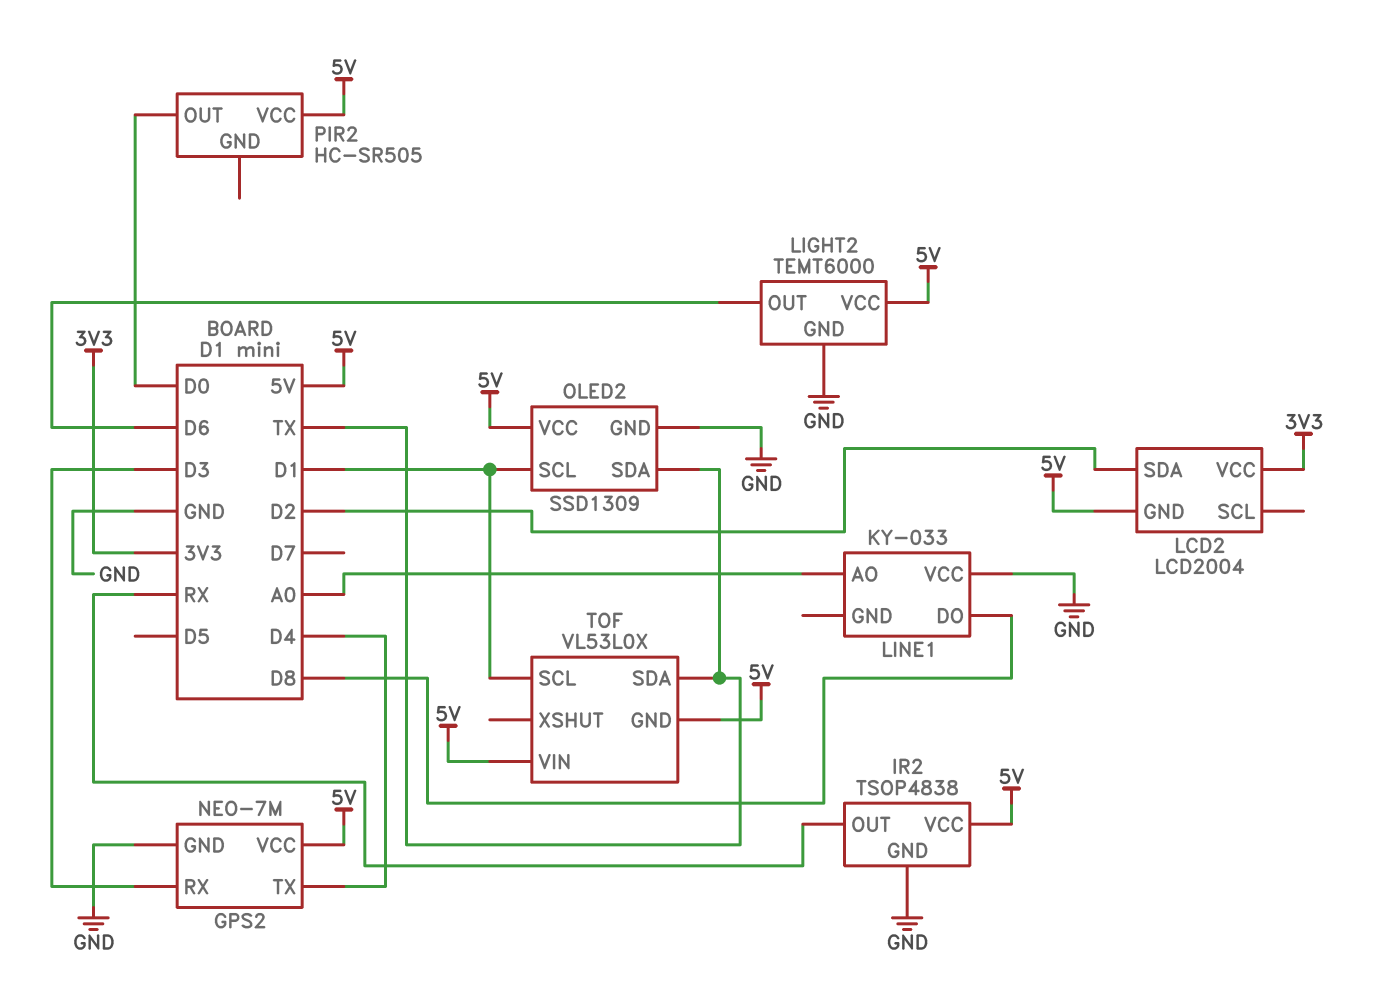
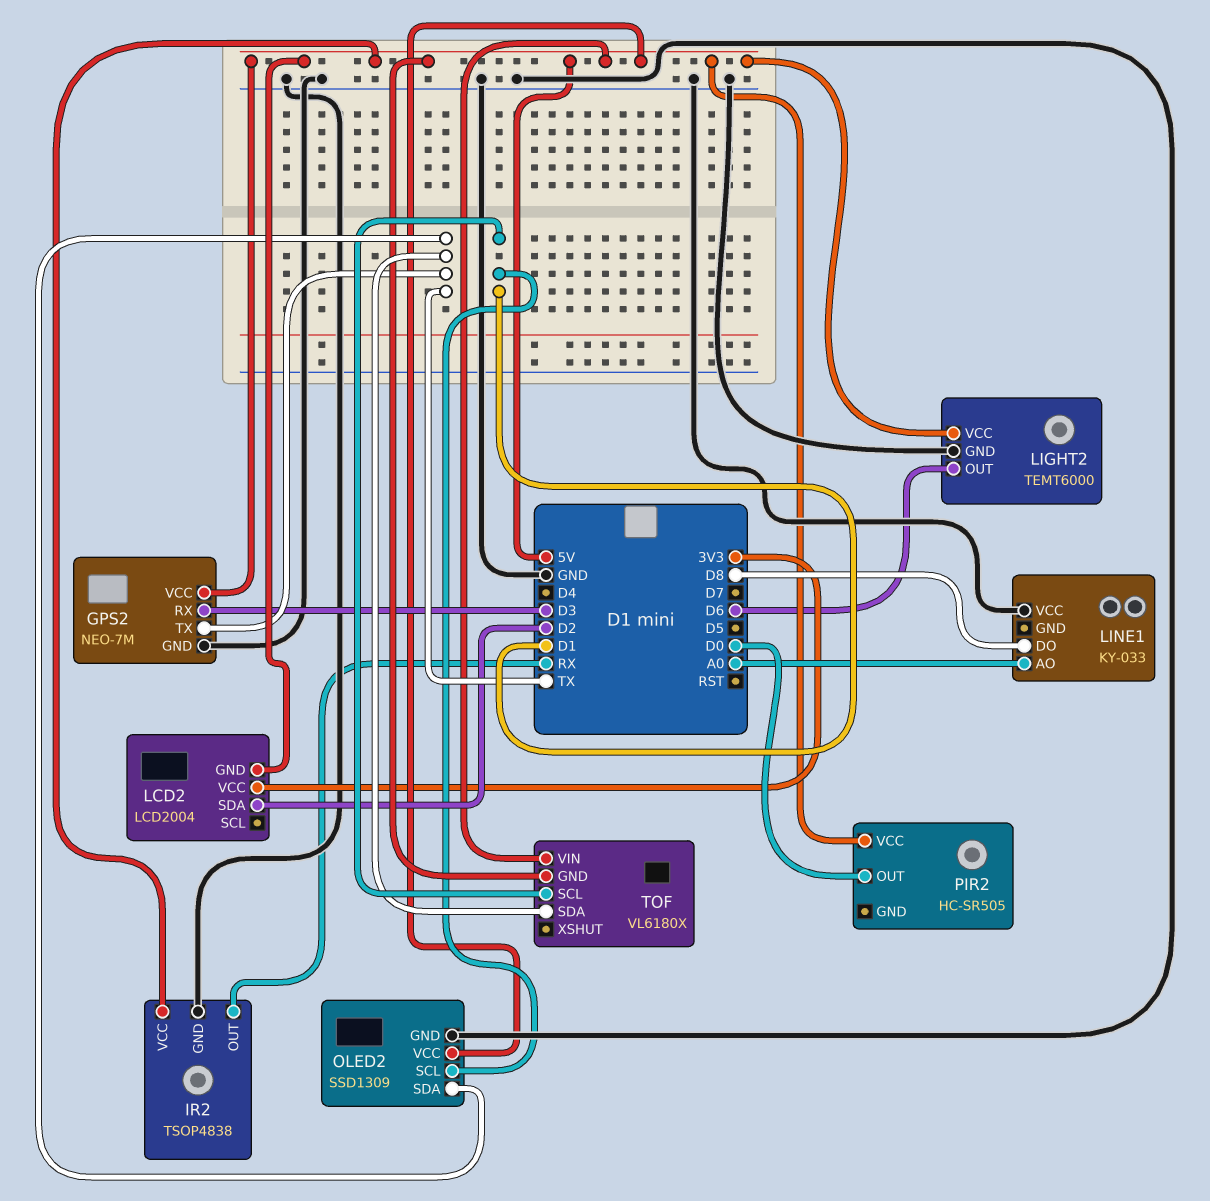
GPS2 pin TX: D4 -> TX
TOF: VL53L0X -> VL6180X

